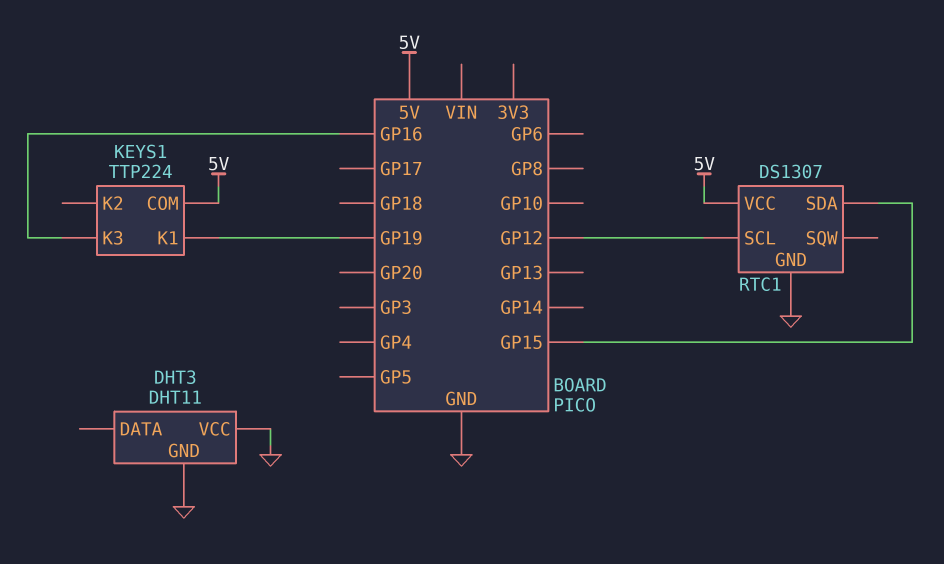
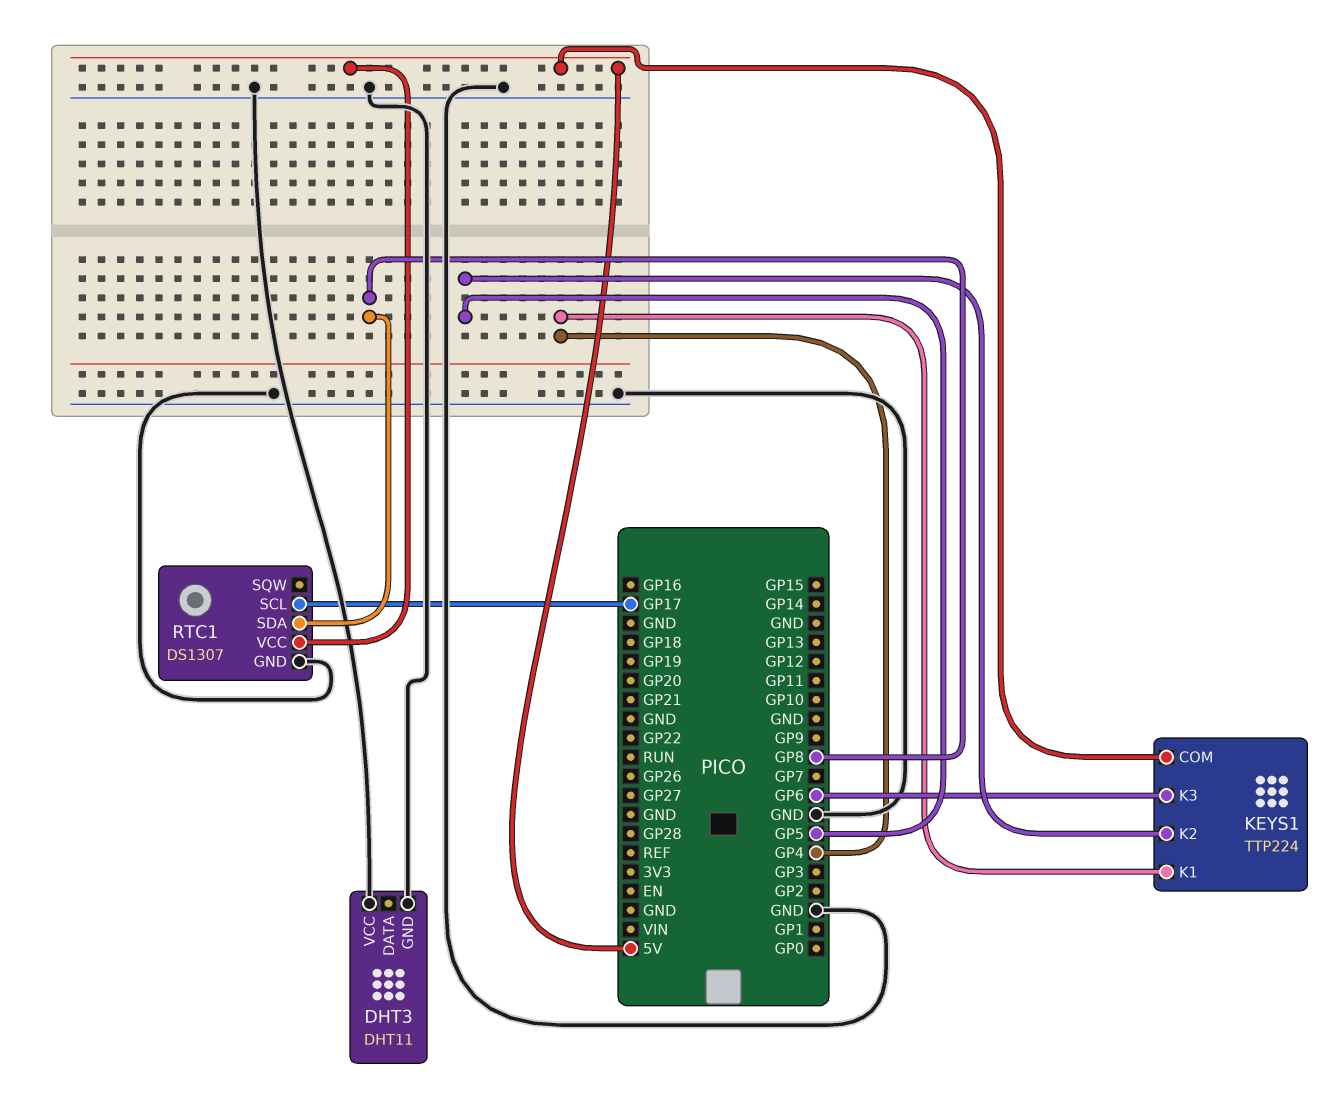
KEYS1 pin K1: GP19 -> GP4
KEYS1 pin K2: none -> GP5
KEYS1 pin K3: GP16 -> GP6
RTC1 pin SCL: GP12 -> GP17
RTC1 pin SDA: GP15 -> GP8

